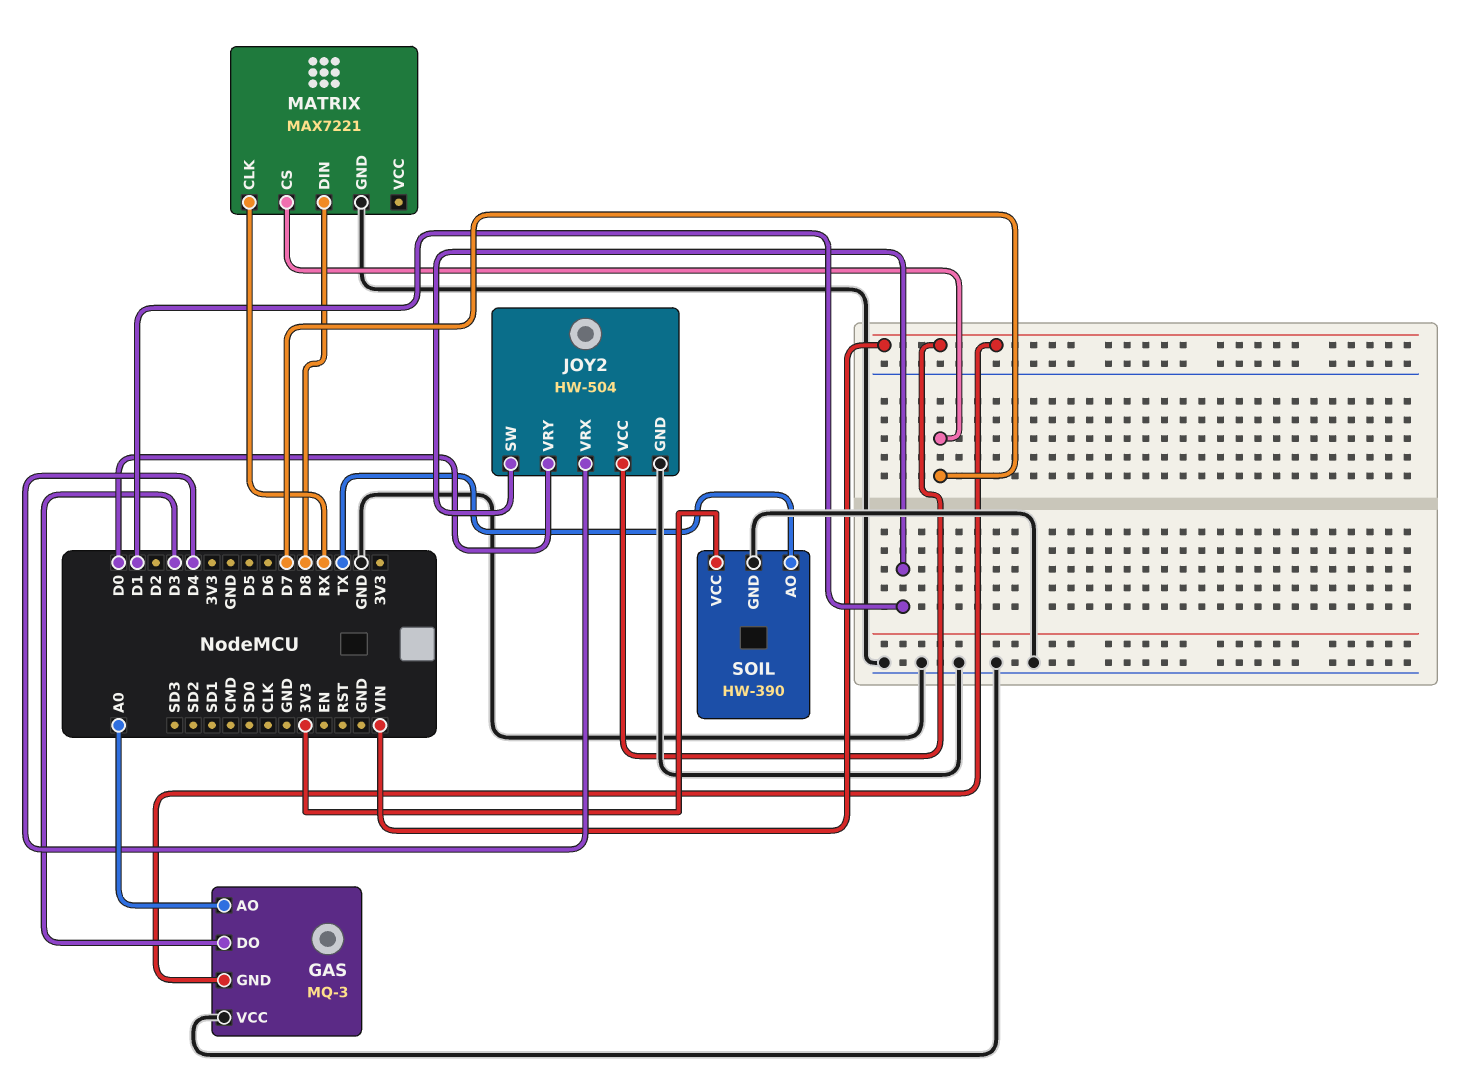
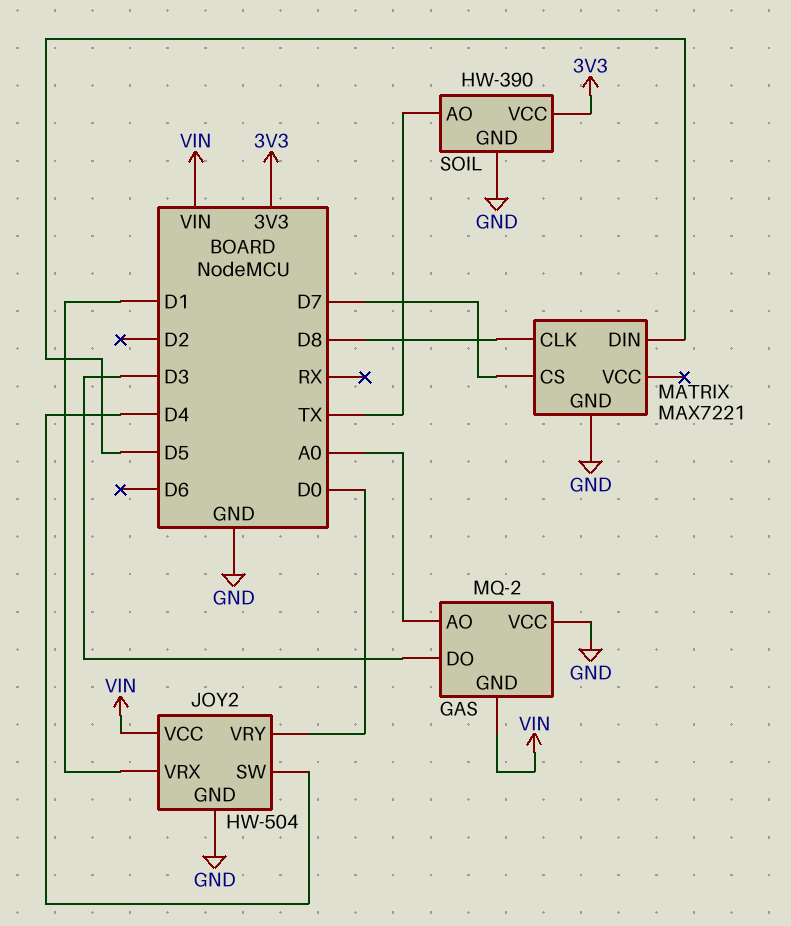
GAS: MQ-3 -> MQ-2
JOY2 pin SW: D1 -> D4
JOY2 pin VRX: D4 -> D1
MATRIX pin CLK: RX -> D8
MATRIX pin DIN: D8 -> D5

